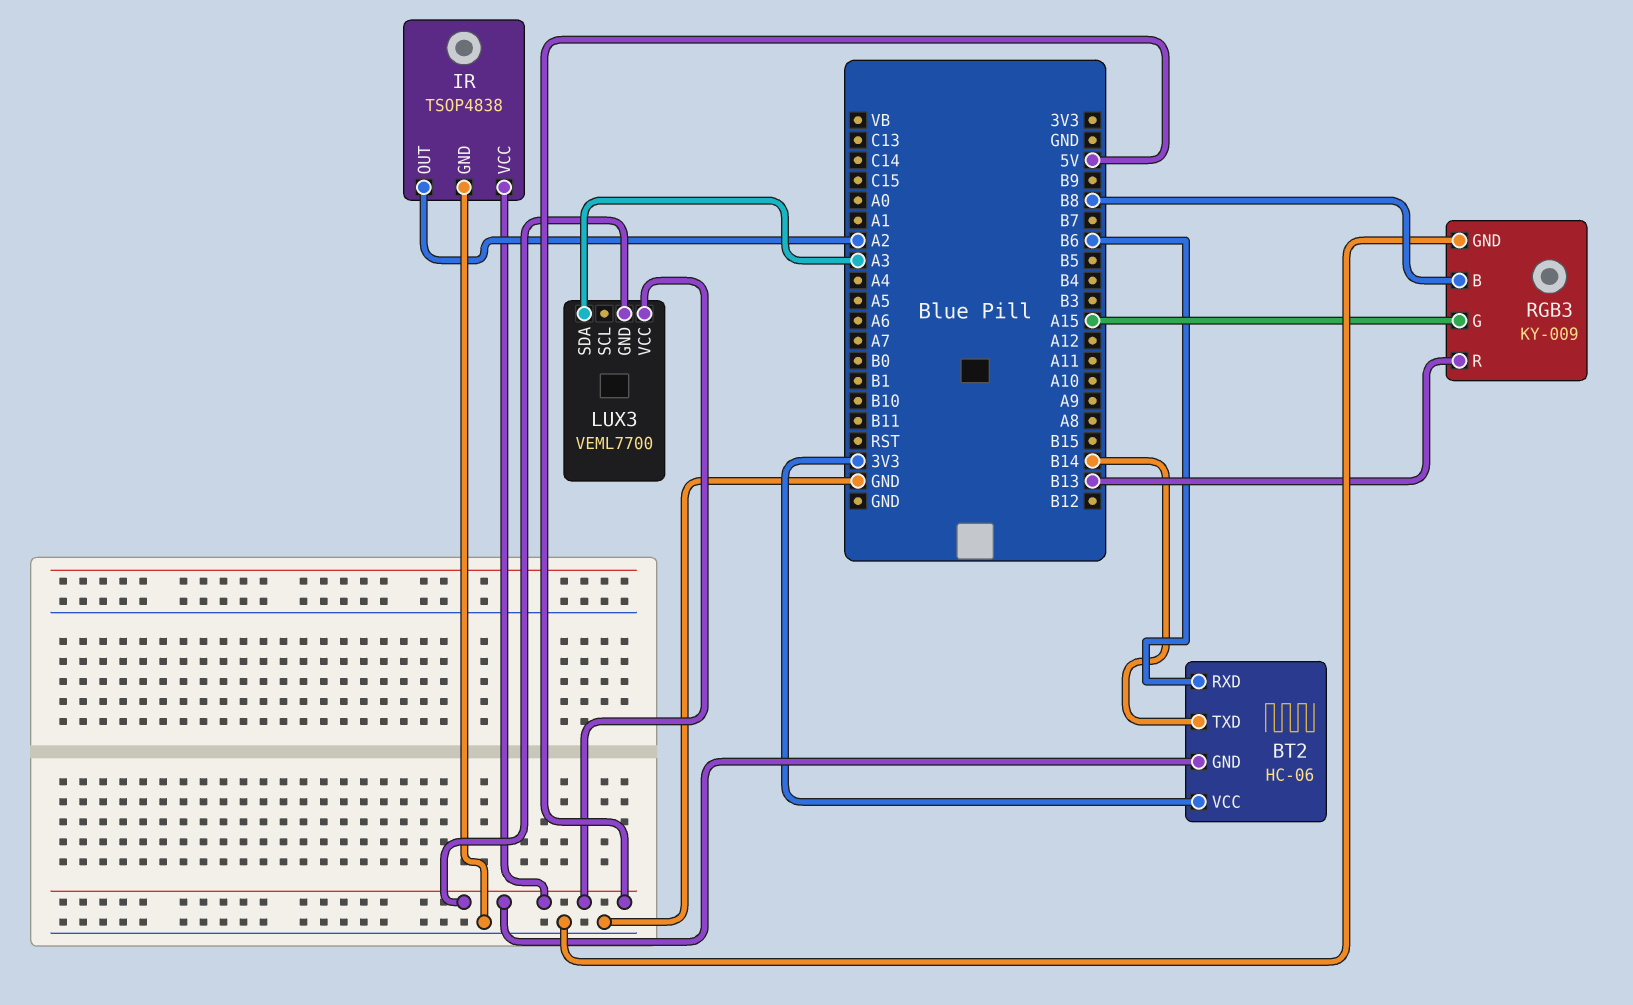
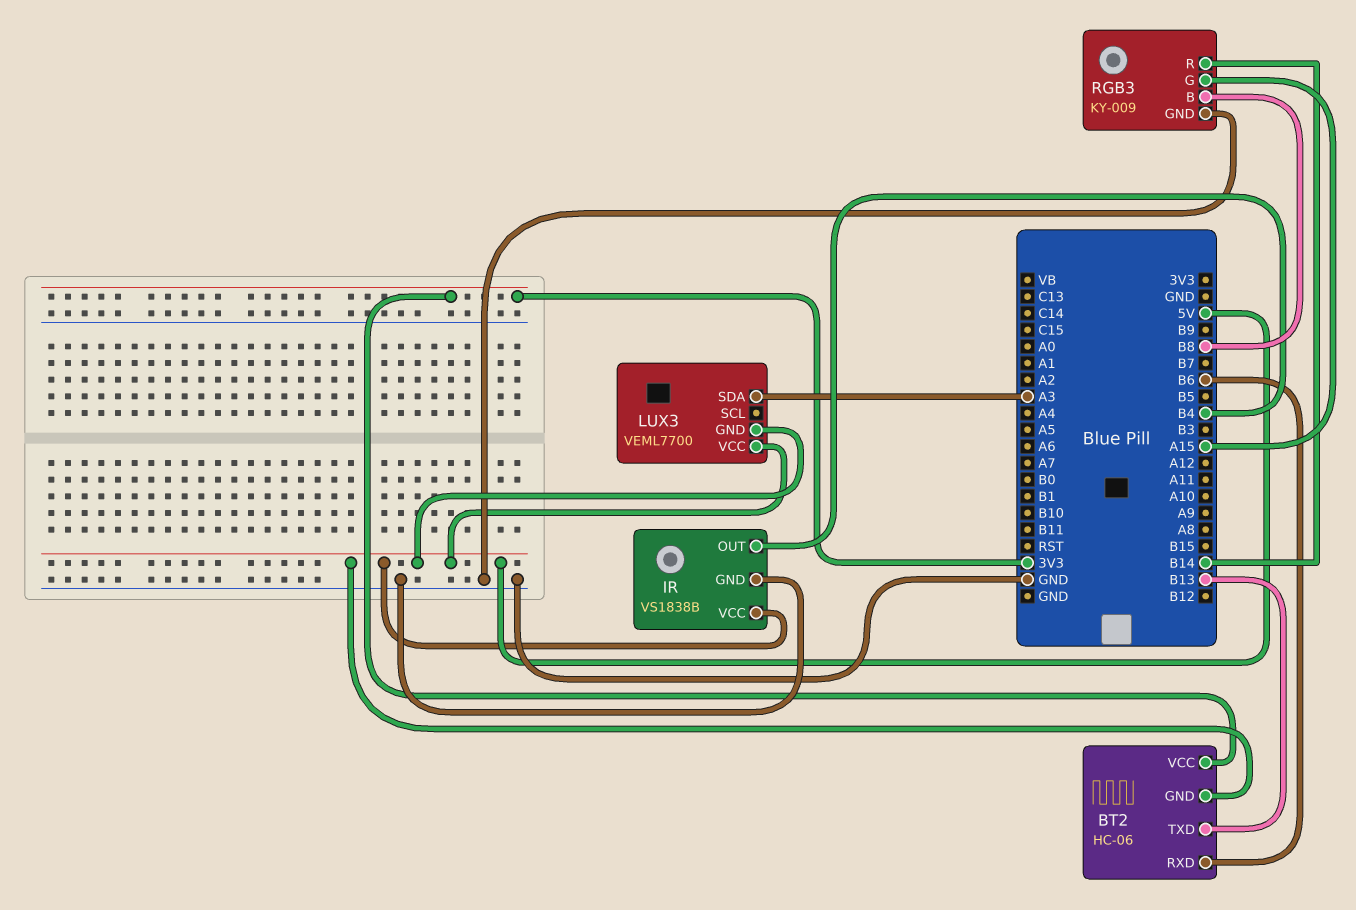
BT2 pin TXD: B14 -> B13
IR: TSOP4838 -> VS1838B
IR pin OUT: A2 -> B4
RGB3 pin R: B13 -> B14

